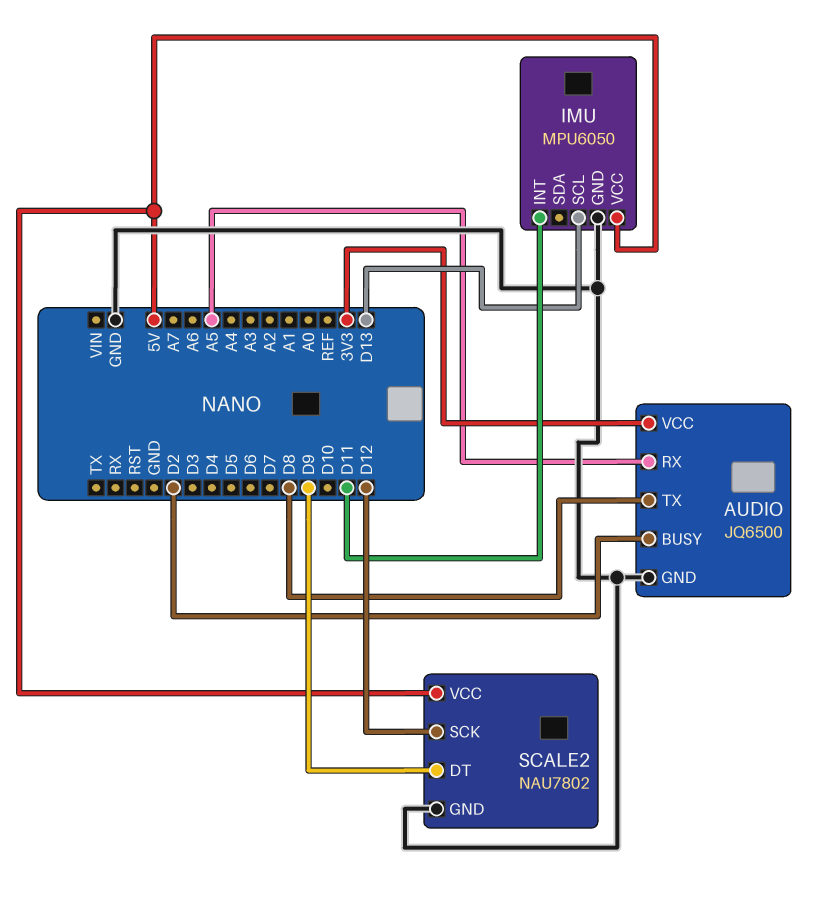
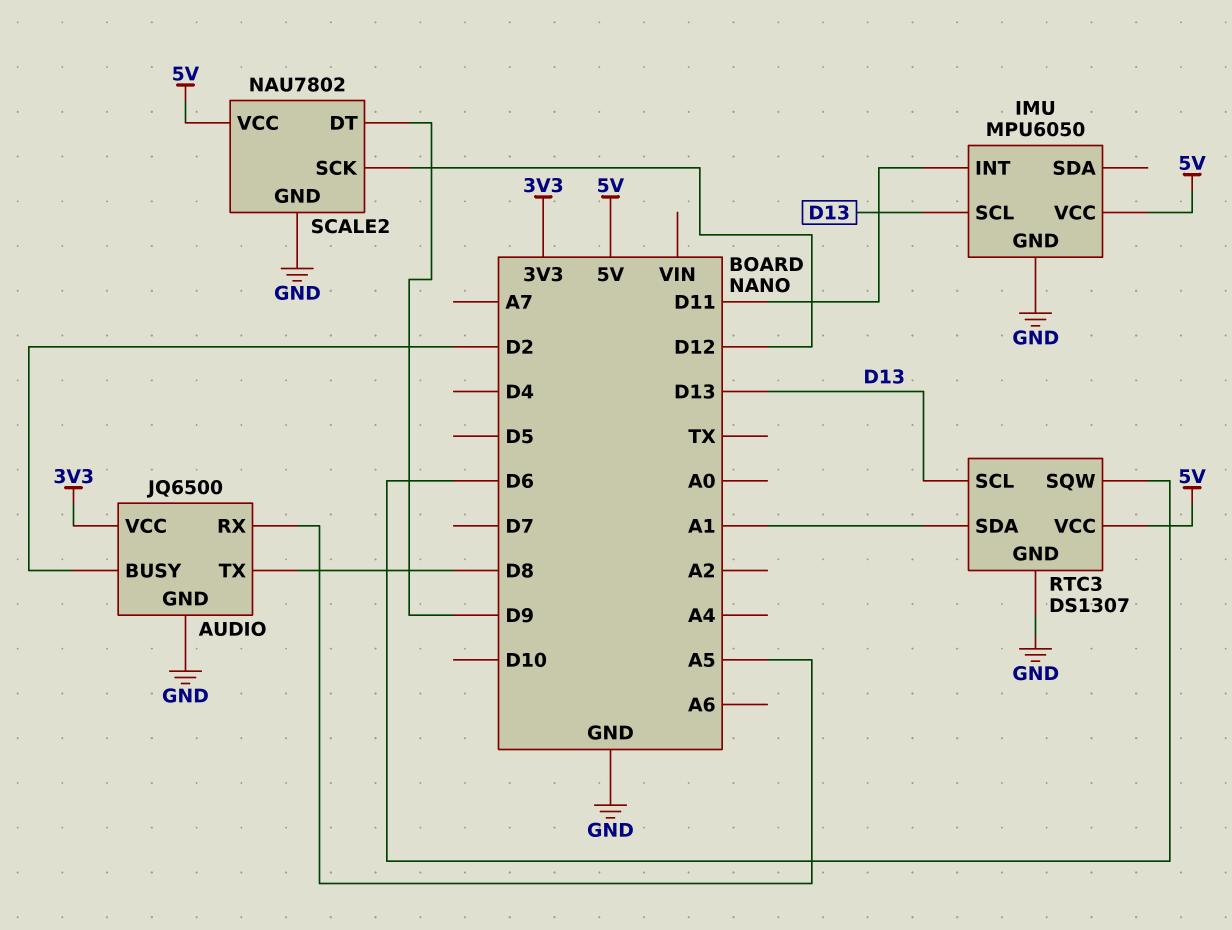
RTC3: none -> DS1307
RTC3 pin GND: none -> GND
RTC3 pin SCL: none -> D13
RTC3 pin SDA: none -> A1
RTC3 pin SQW: none -> D6
RTC3 pin VCC: none -> 5V

